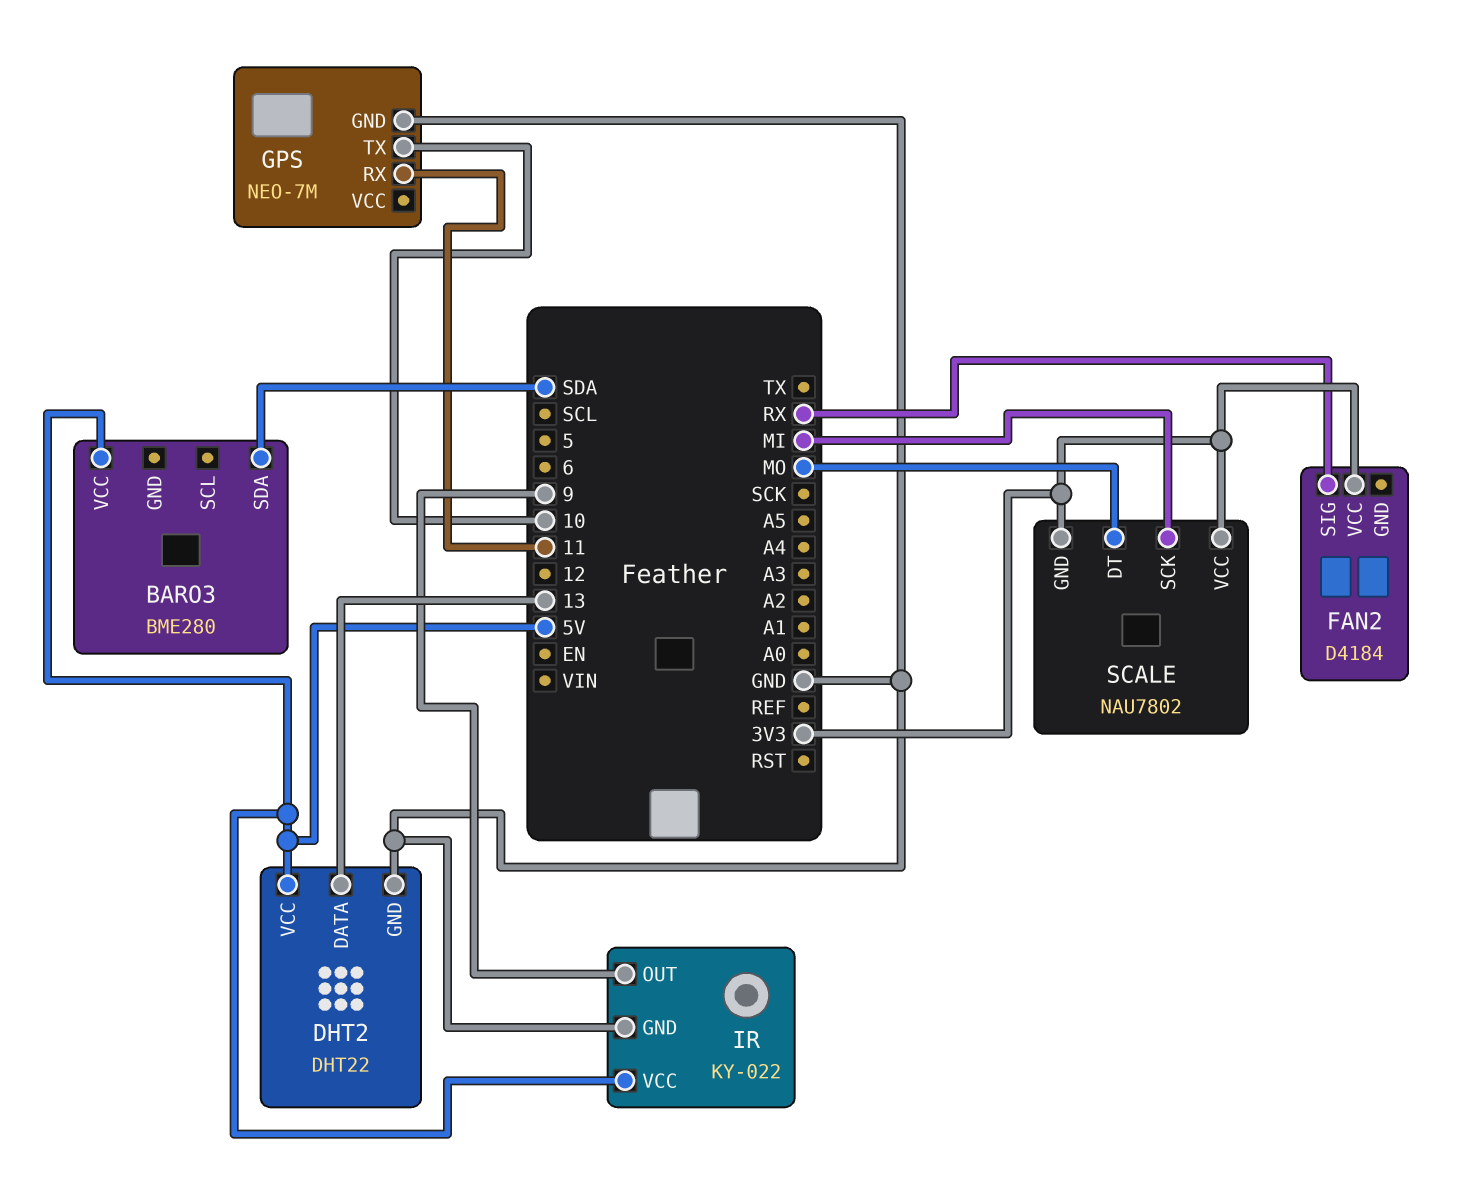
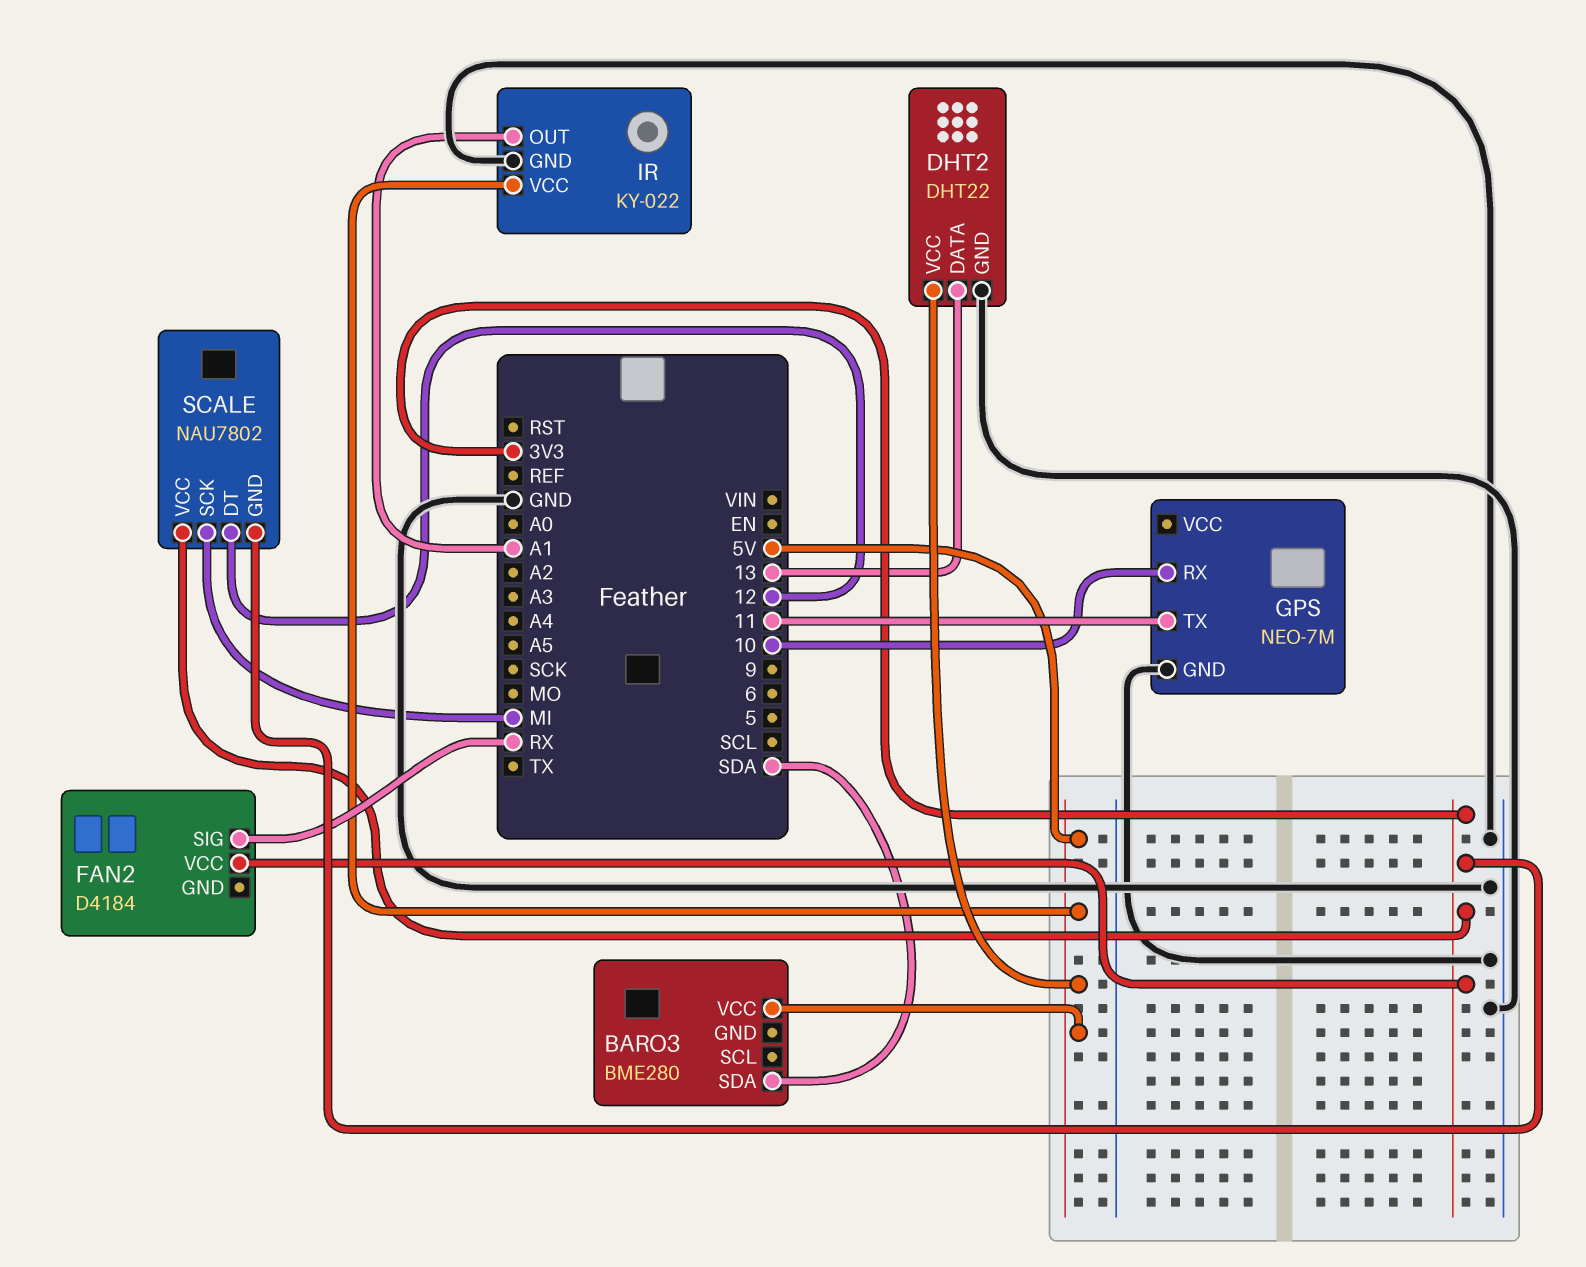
GPS pin RX: 11 -> 10
GPS pin TX: 10 -> 11
IR pin OUT: 9 -> A1
SCALE pin DT: MO -> 12

